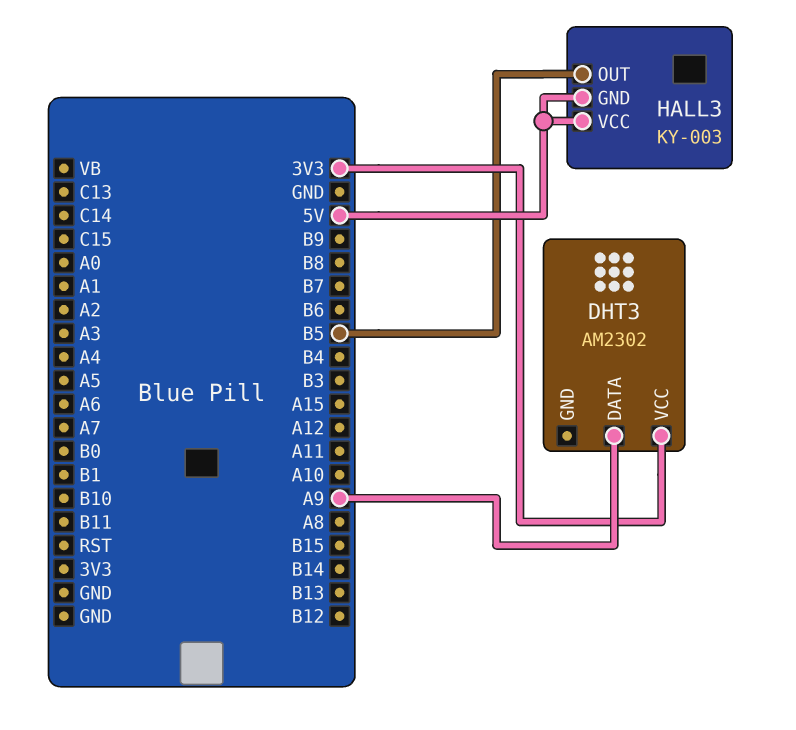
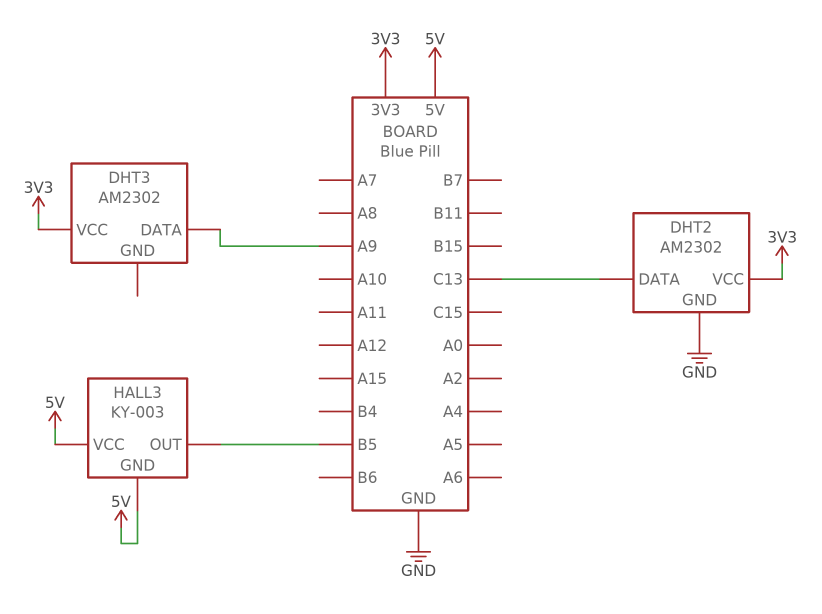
DHT2: none -> AM2302
DHT2 pin DATA: none -> C13
DHT2 pin GND: none -> GND
DHT2 pin VCC: none -> 3V3

